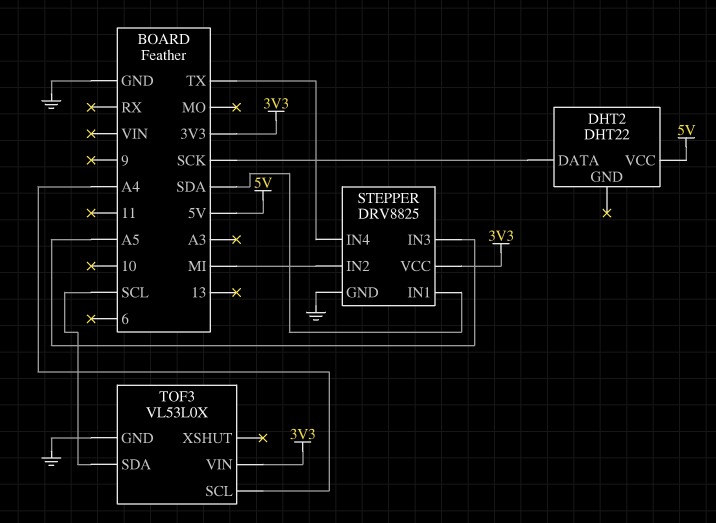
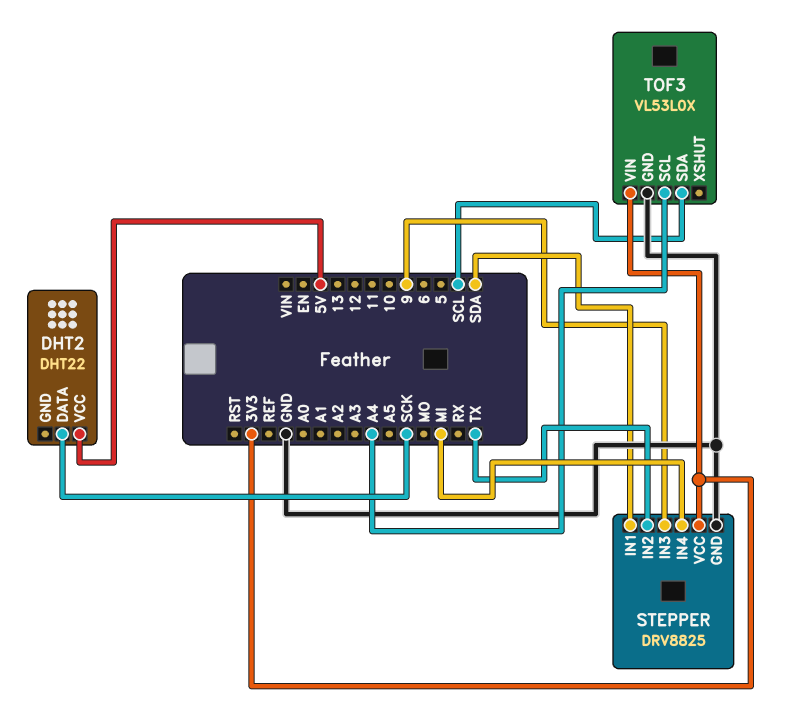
STEPPER pin IN2: MI -> TX
STEPPER pin IN3: A5 -> 9
STEPPER pin IN4: TX -> MI

